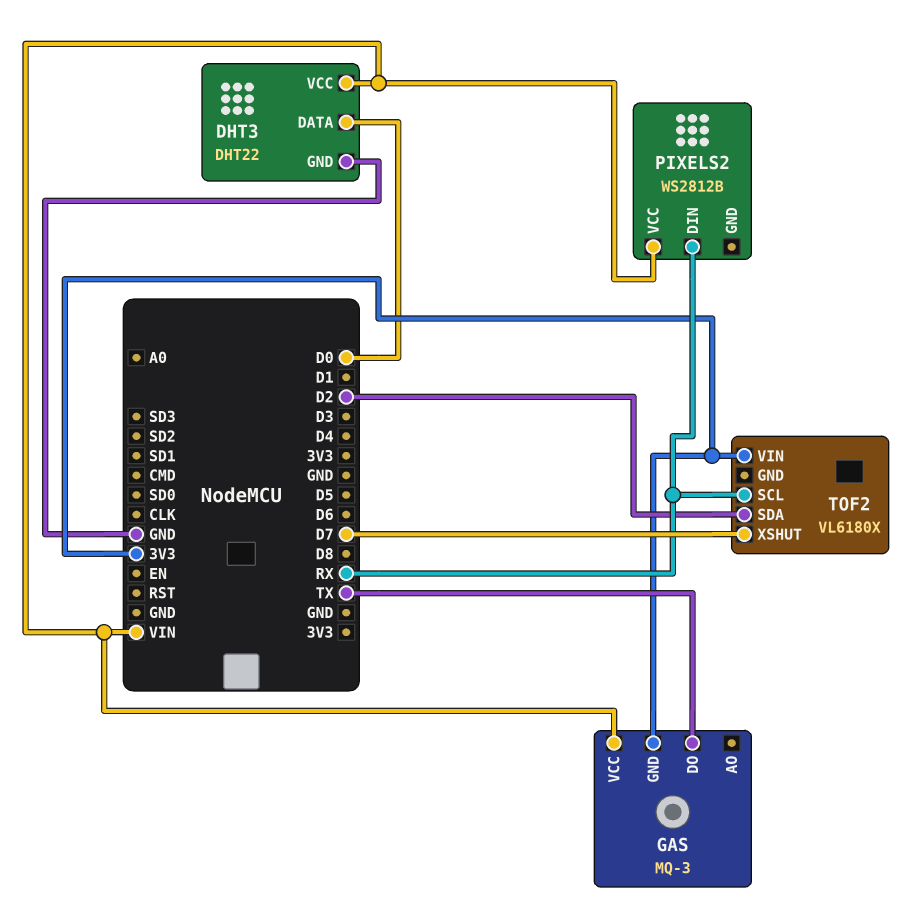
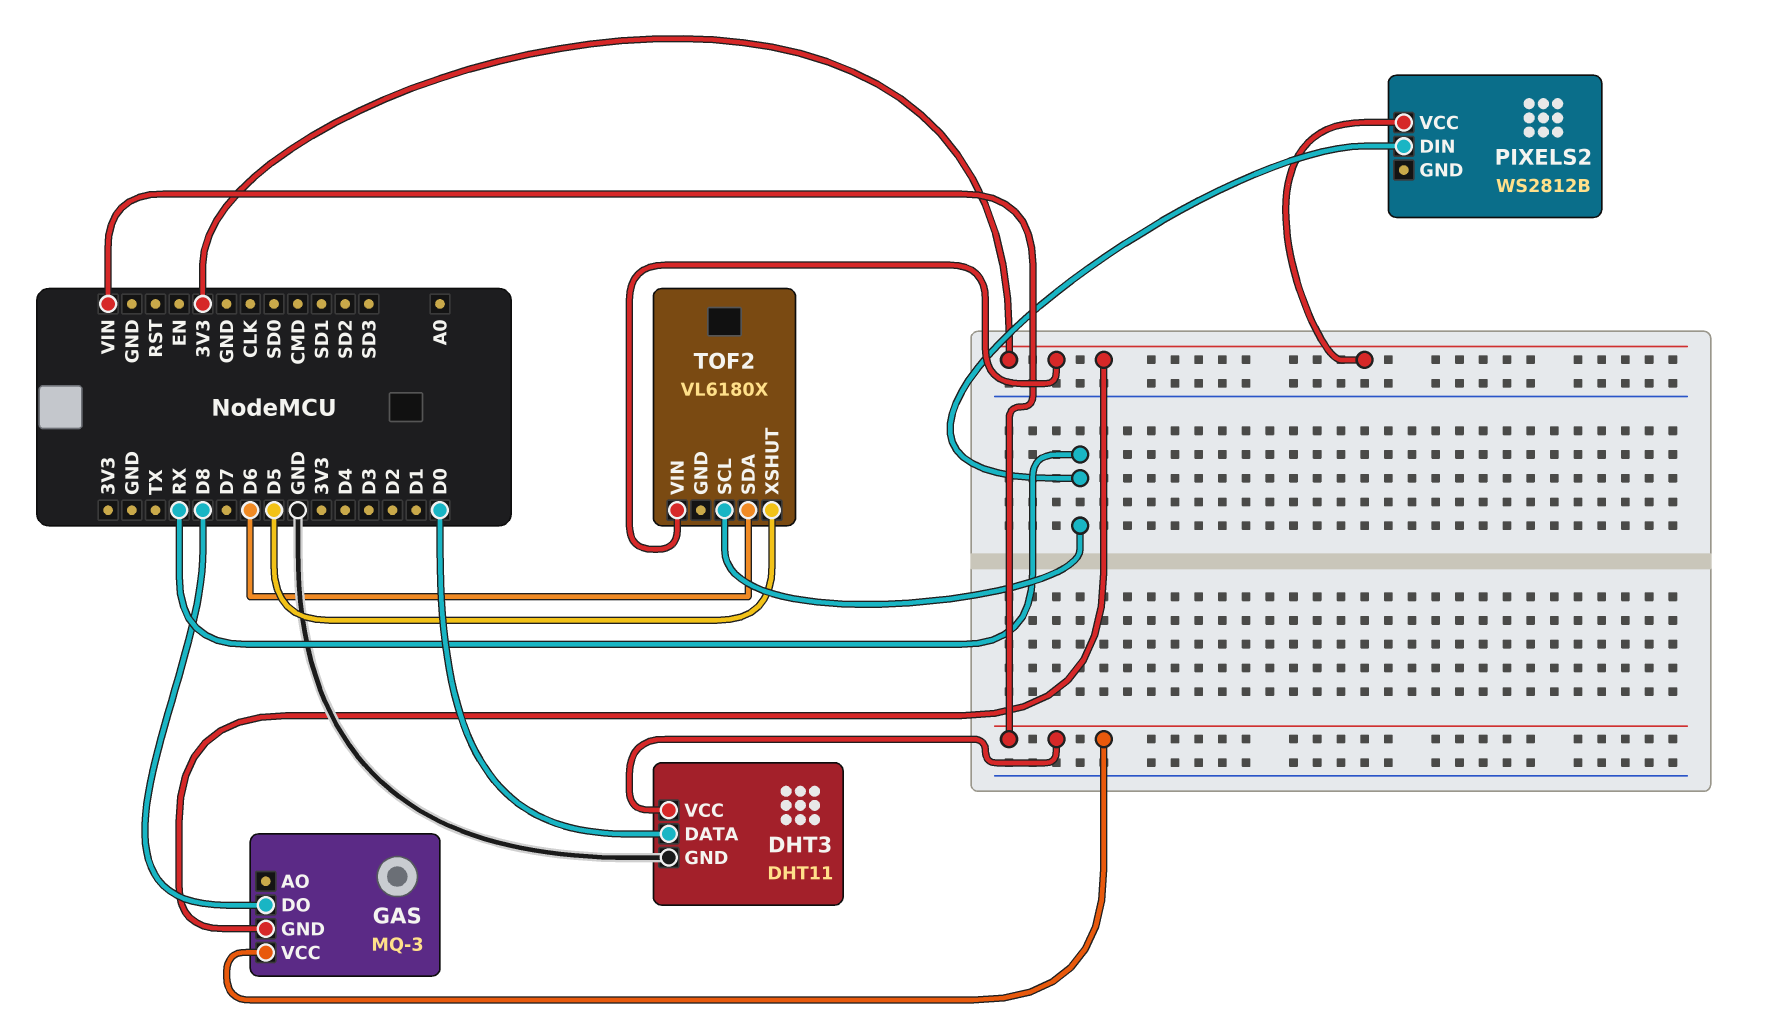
DHT3: DHT22 -> DHT11
GAS pin DO: TX -> D8
PIXELS2 pin VCC: VIN -> 3V3
TOF2 pin SDA: D2 -> D6
TOF2 pin XSHUT: D7 -> D5

